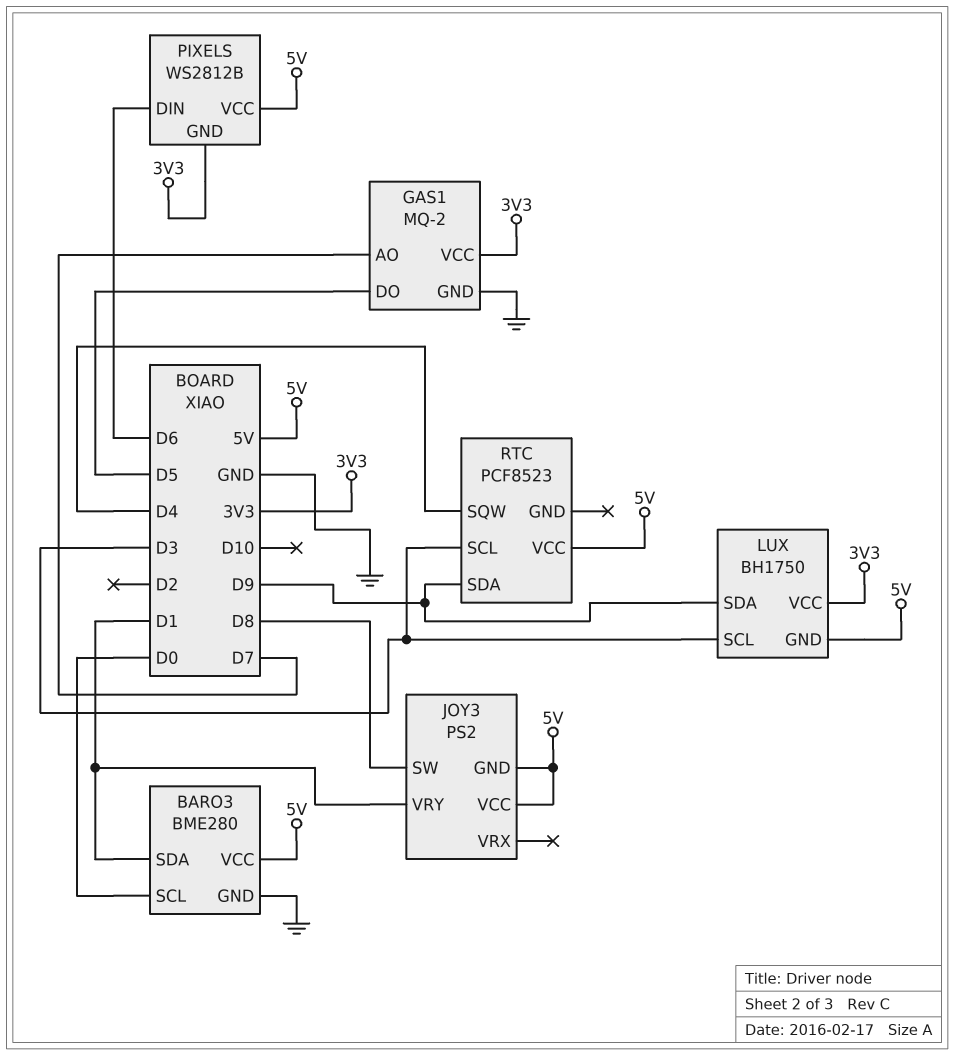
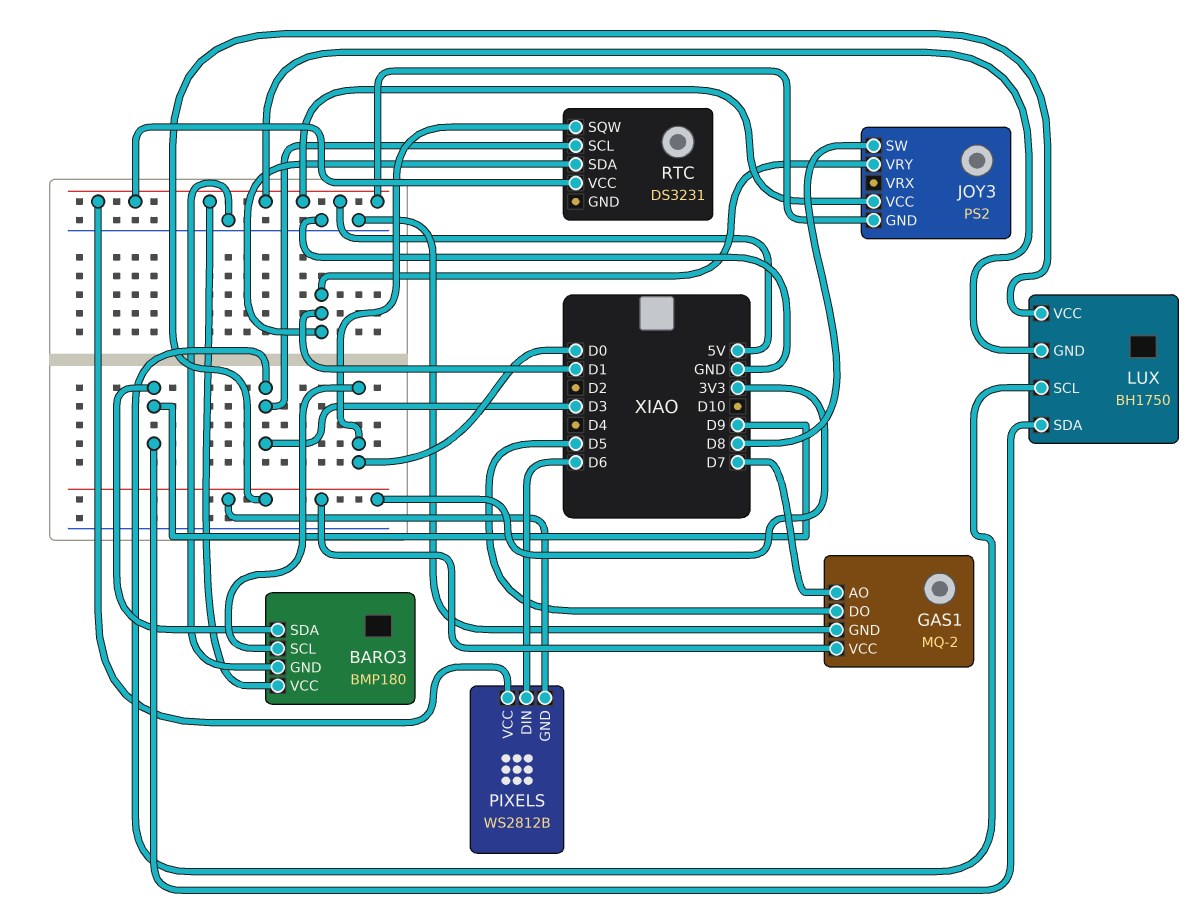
BARO3: BME280 -> BMP180
BARO3 pin SDA: D1 -> D9
RTC: PCF8523 -> DS3231
RTC pin SDA: D9 -> D1
RTC pin SQW: D4 -> D0

